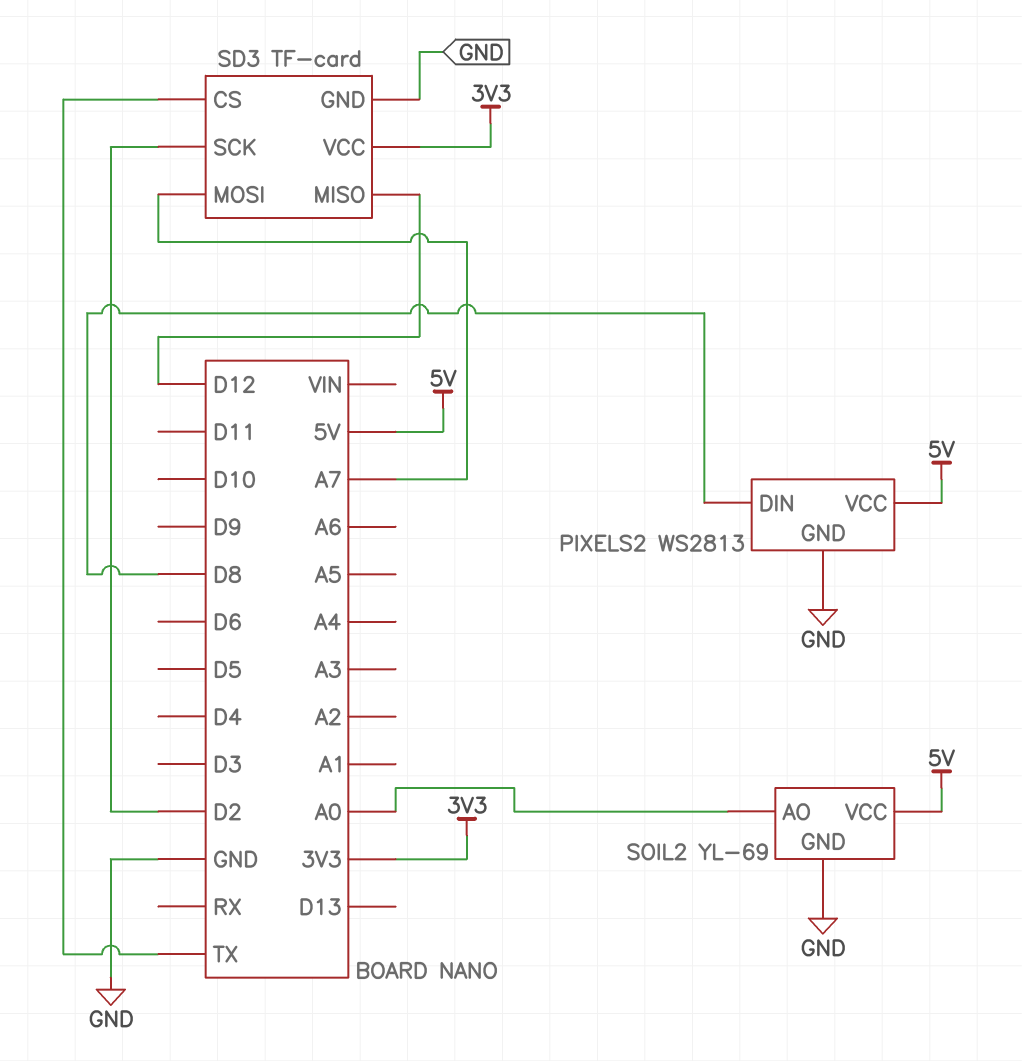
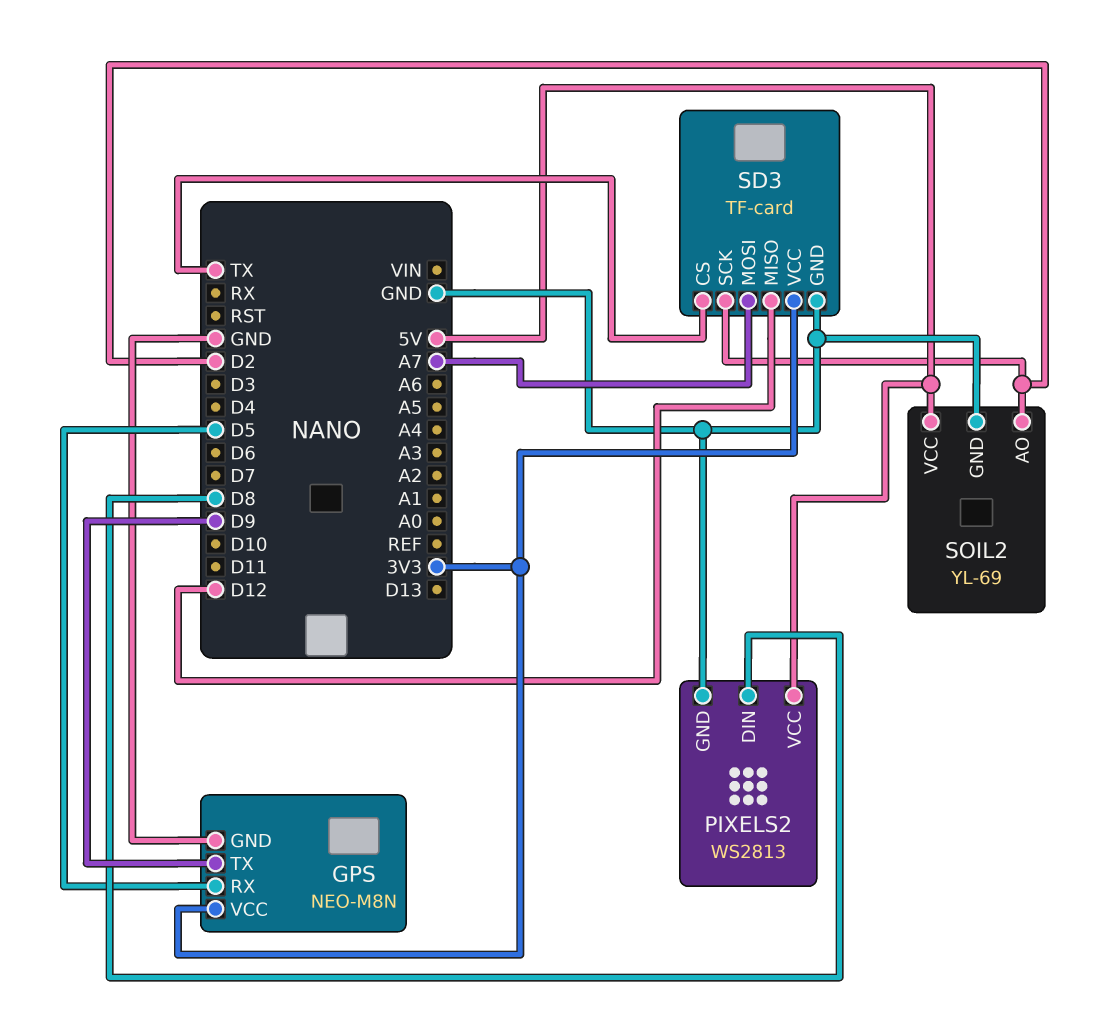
GPS: none -> NEO-M8N
GPS pin GND: none -> GND
GPS pin RX: none -> D5
GPS pin TX: none -> D9
GPS pin VCC: none -> 3V3
SOIL2 pin AO: A0 -> D2

